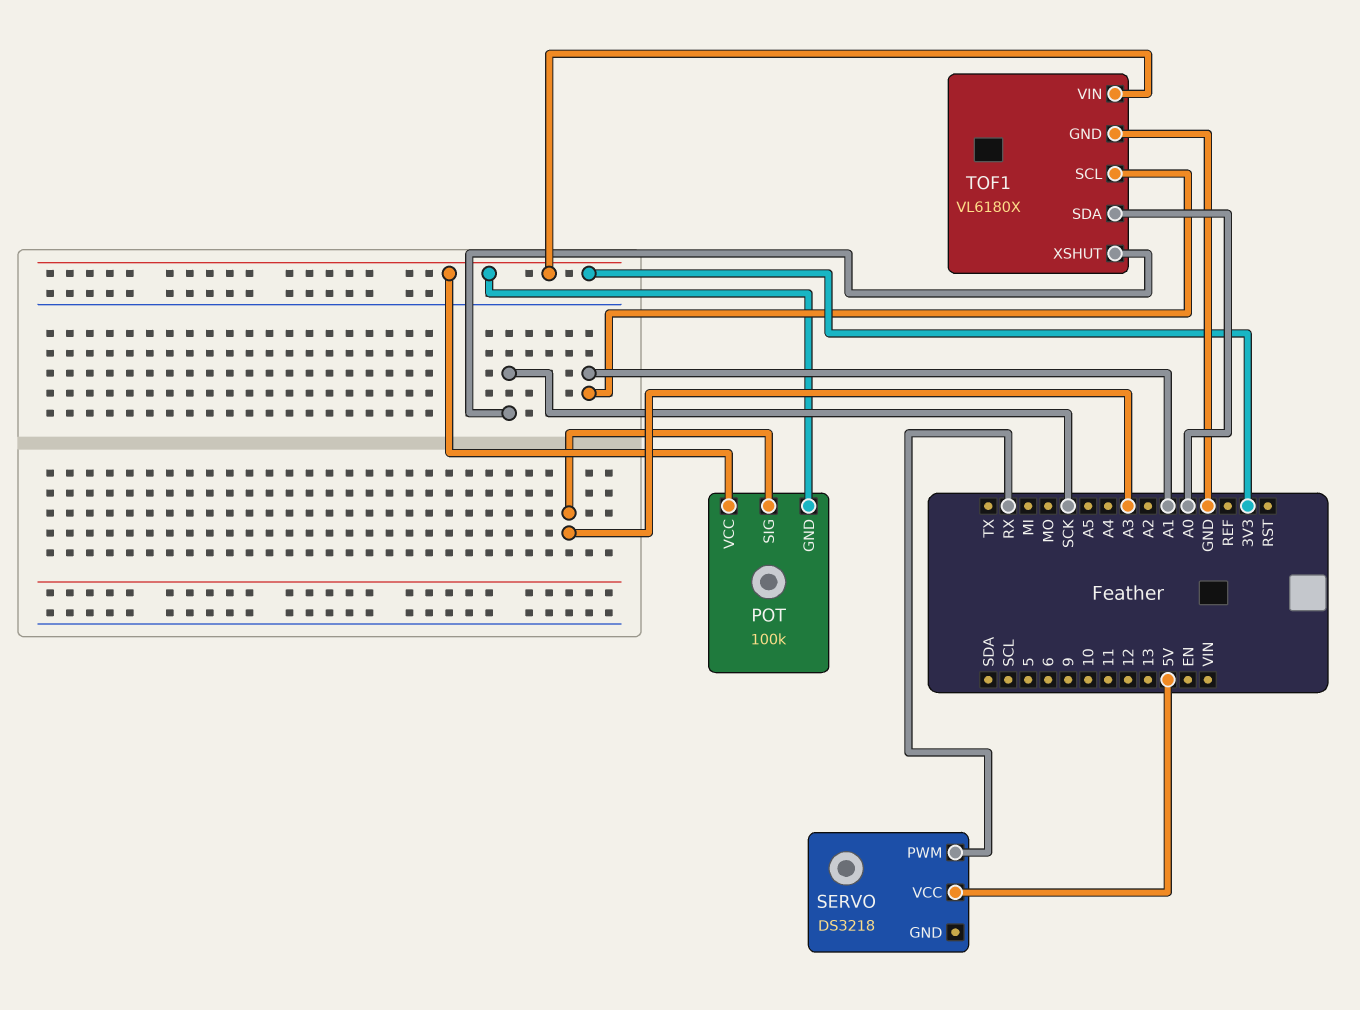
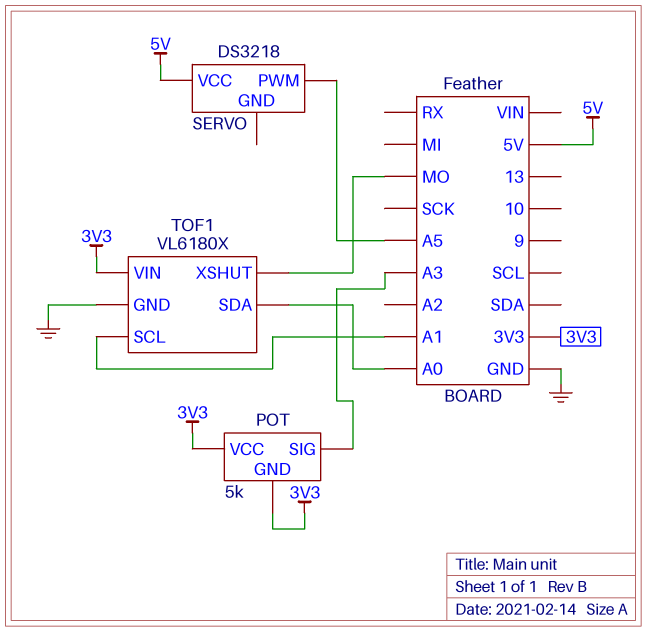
POT: 100k -> 5k
SERVO pin PWM: RX -> A5
TOF1 pin XSHUT: SCK -> MO

